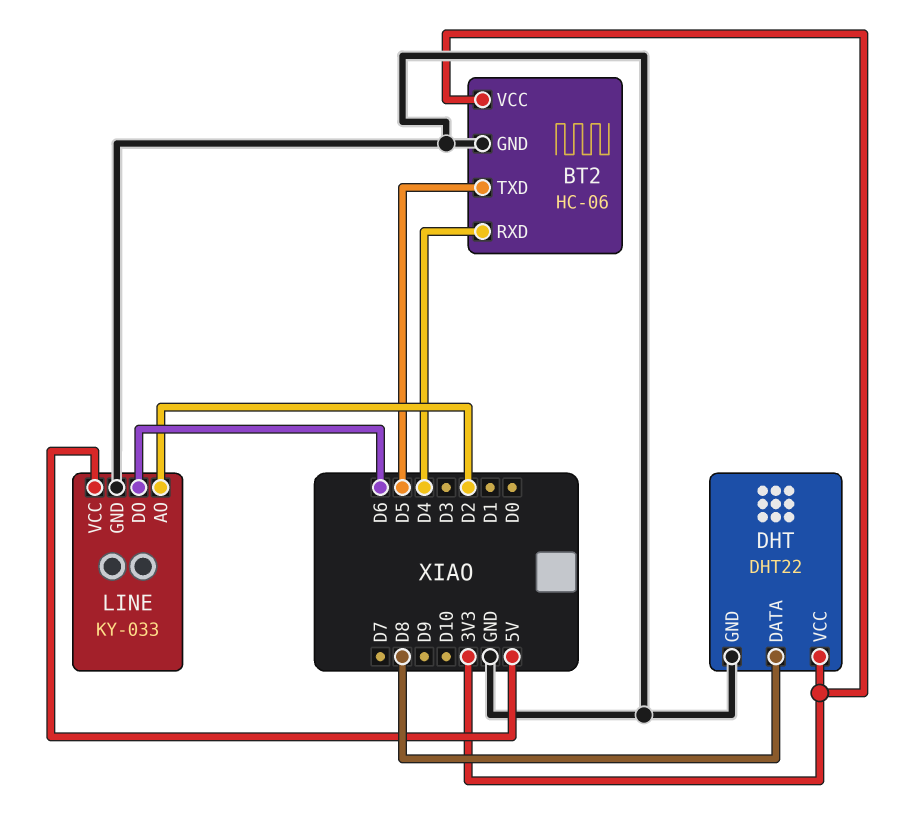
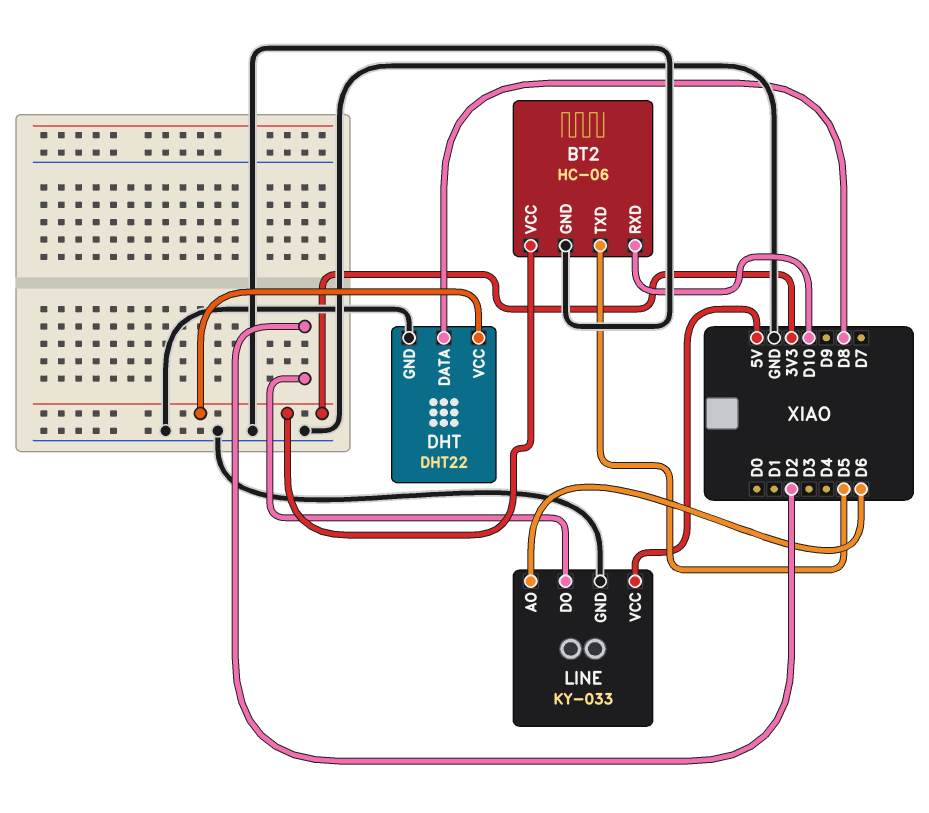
BT2 pin RXD: D4 -> D10
LINE pin AO: D2 -> D6
LINE pin DO: D6 -> D2

